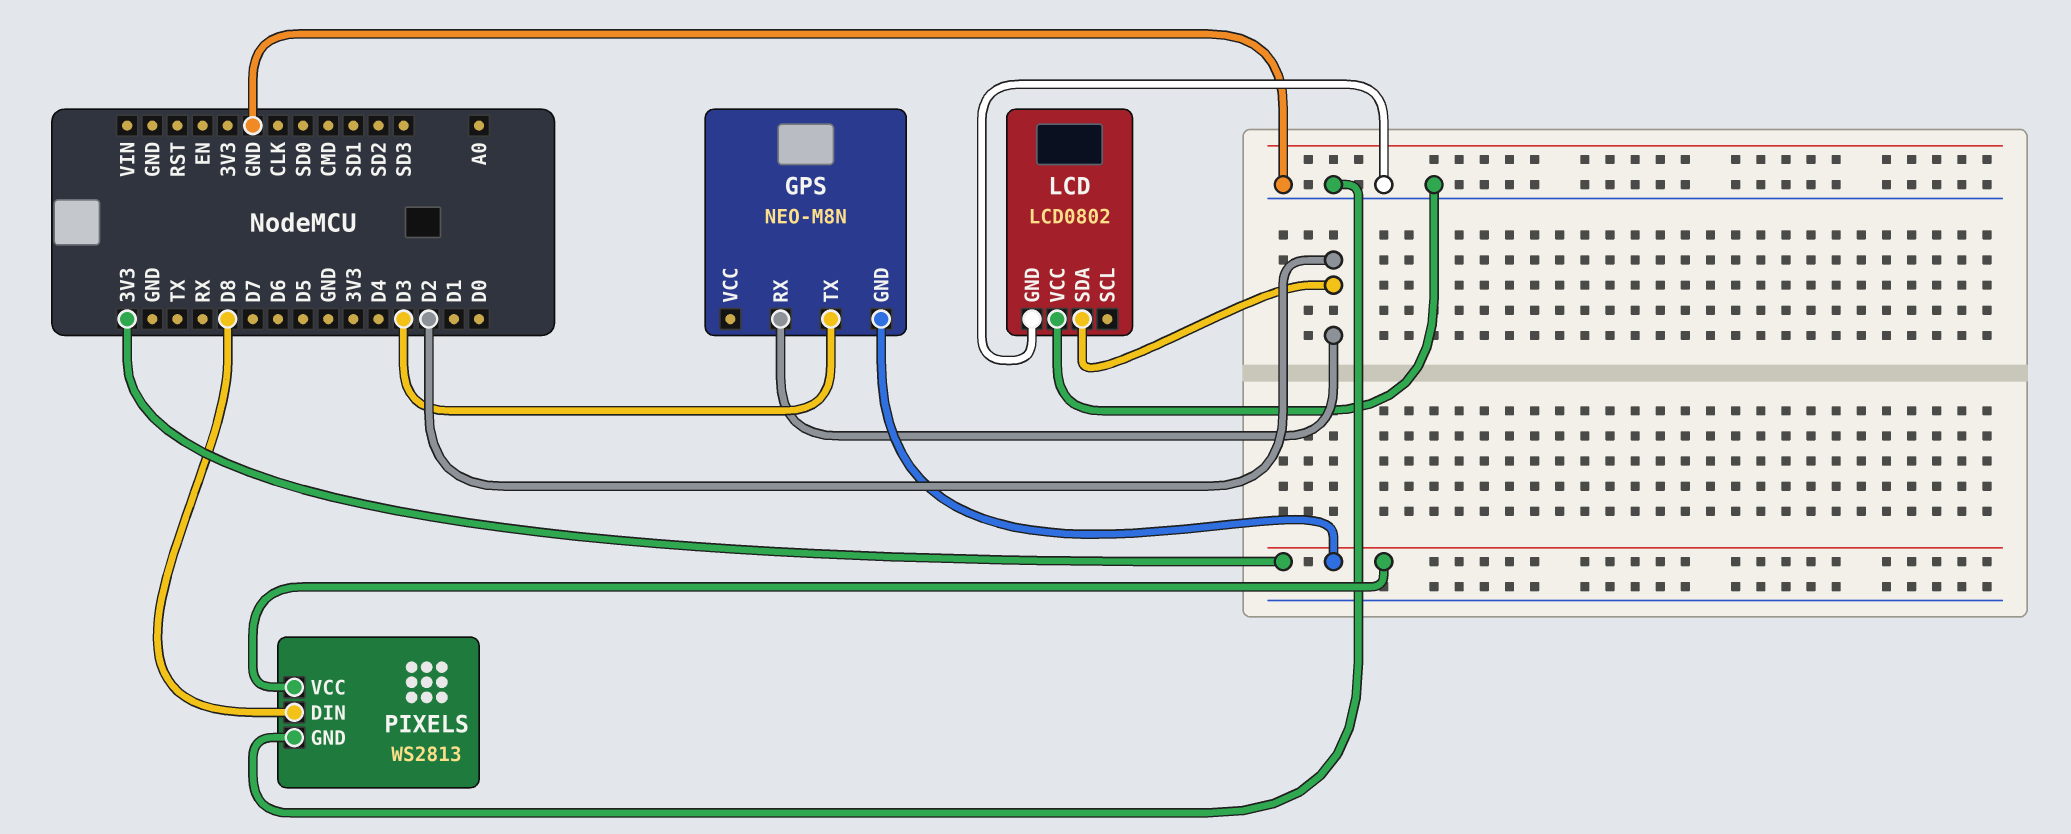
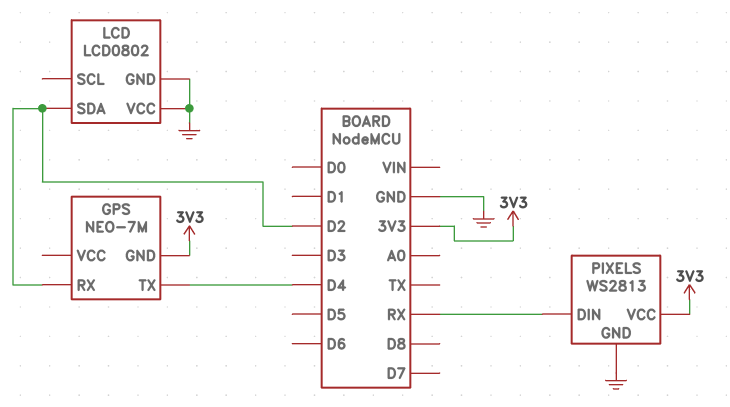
GPS: NEO-M8N -> NEO-7M
GPS pin TX: D3 -> D4
PIXELS pin DIN: D8 -> RX

